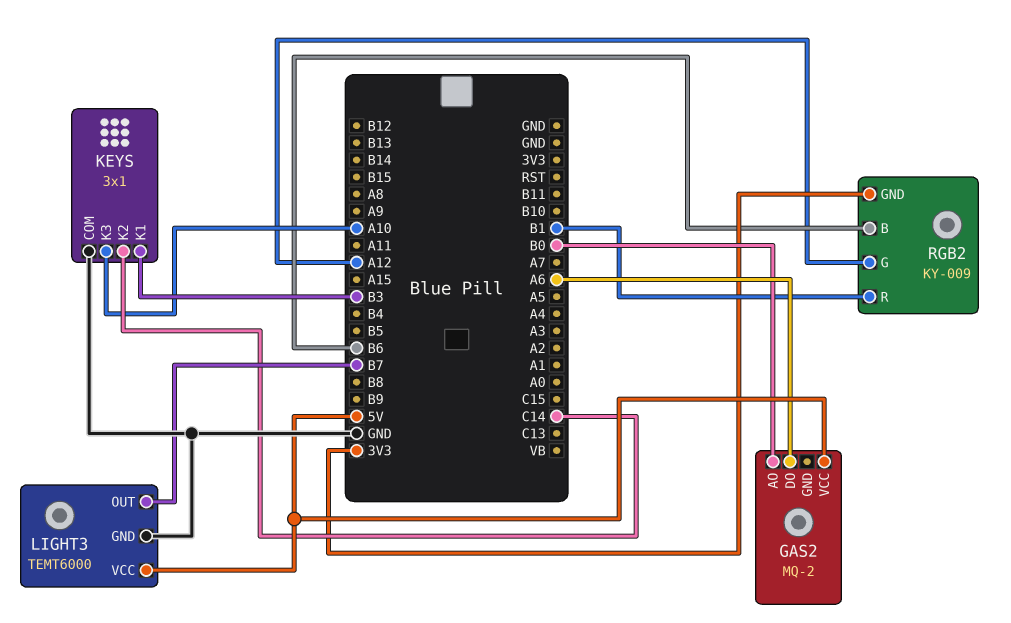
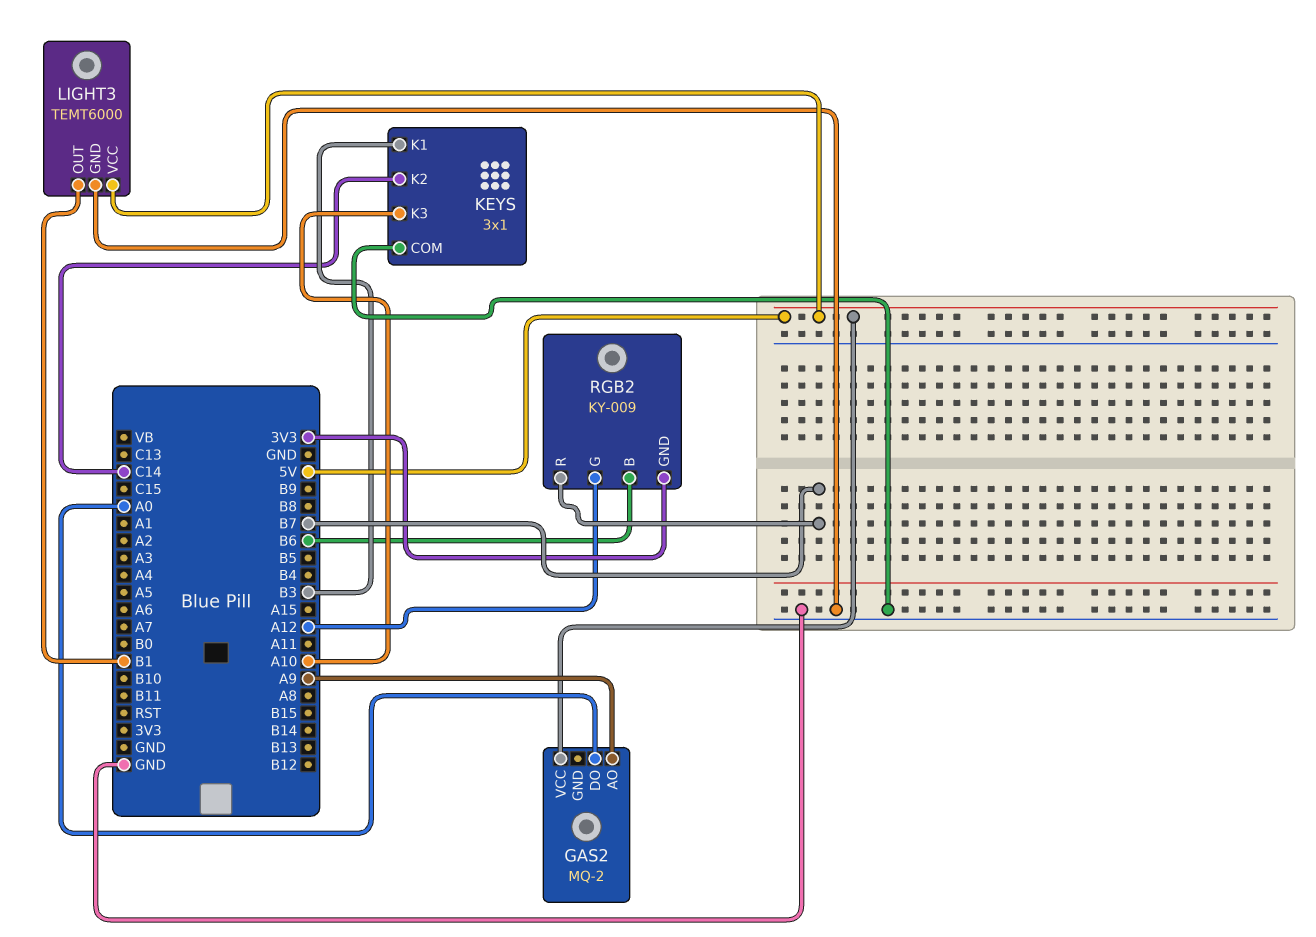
GAS2 pin AO: B0 -> A9
GAS2 pin DO: A6 -> A0
LIGHT3 pin OUT: B7 -> B1
RGB2 pin R: B1 -> B7

